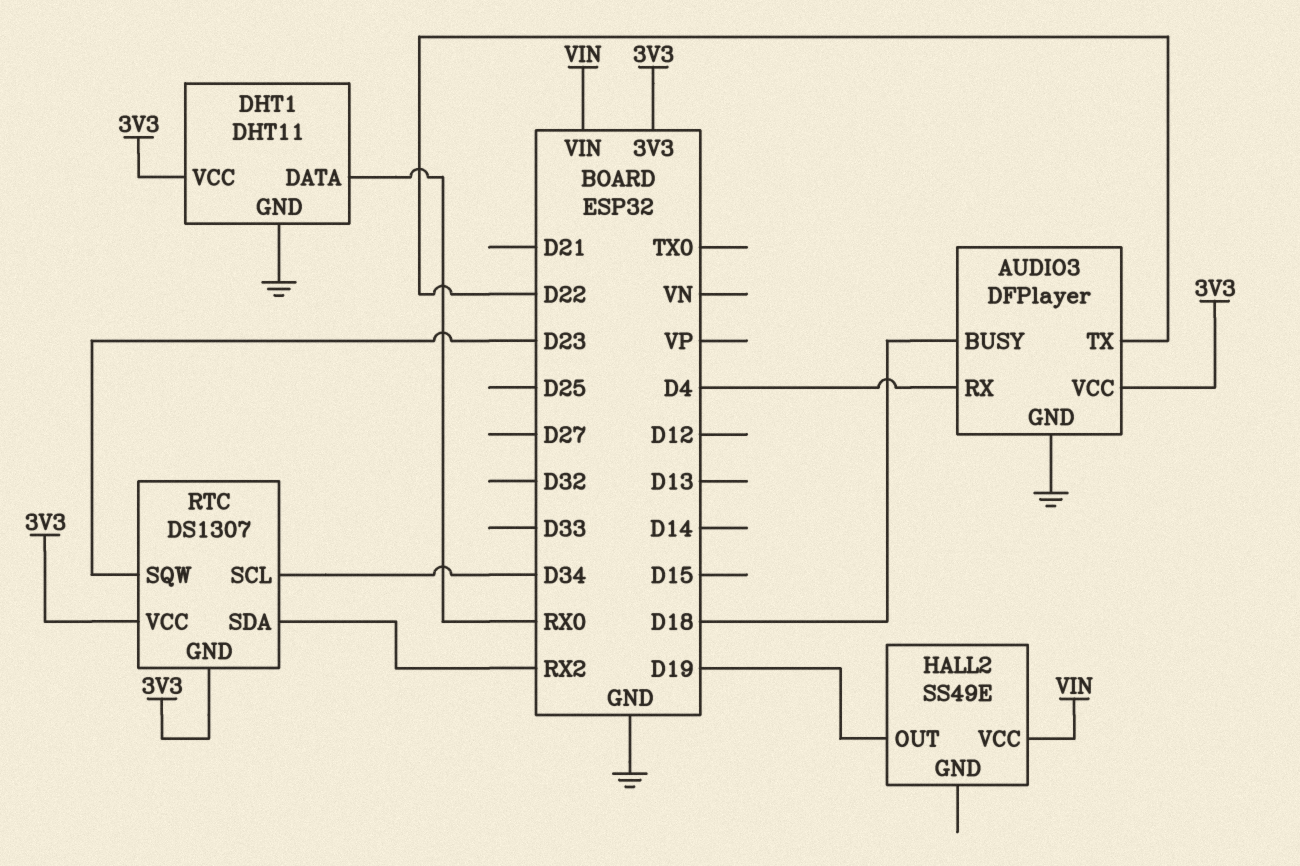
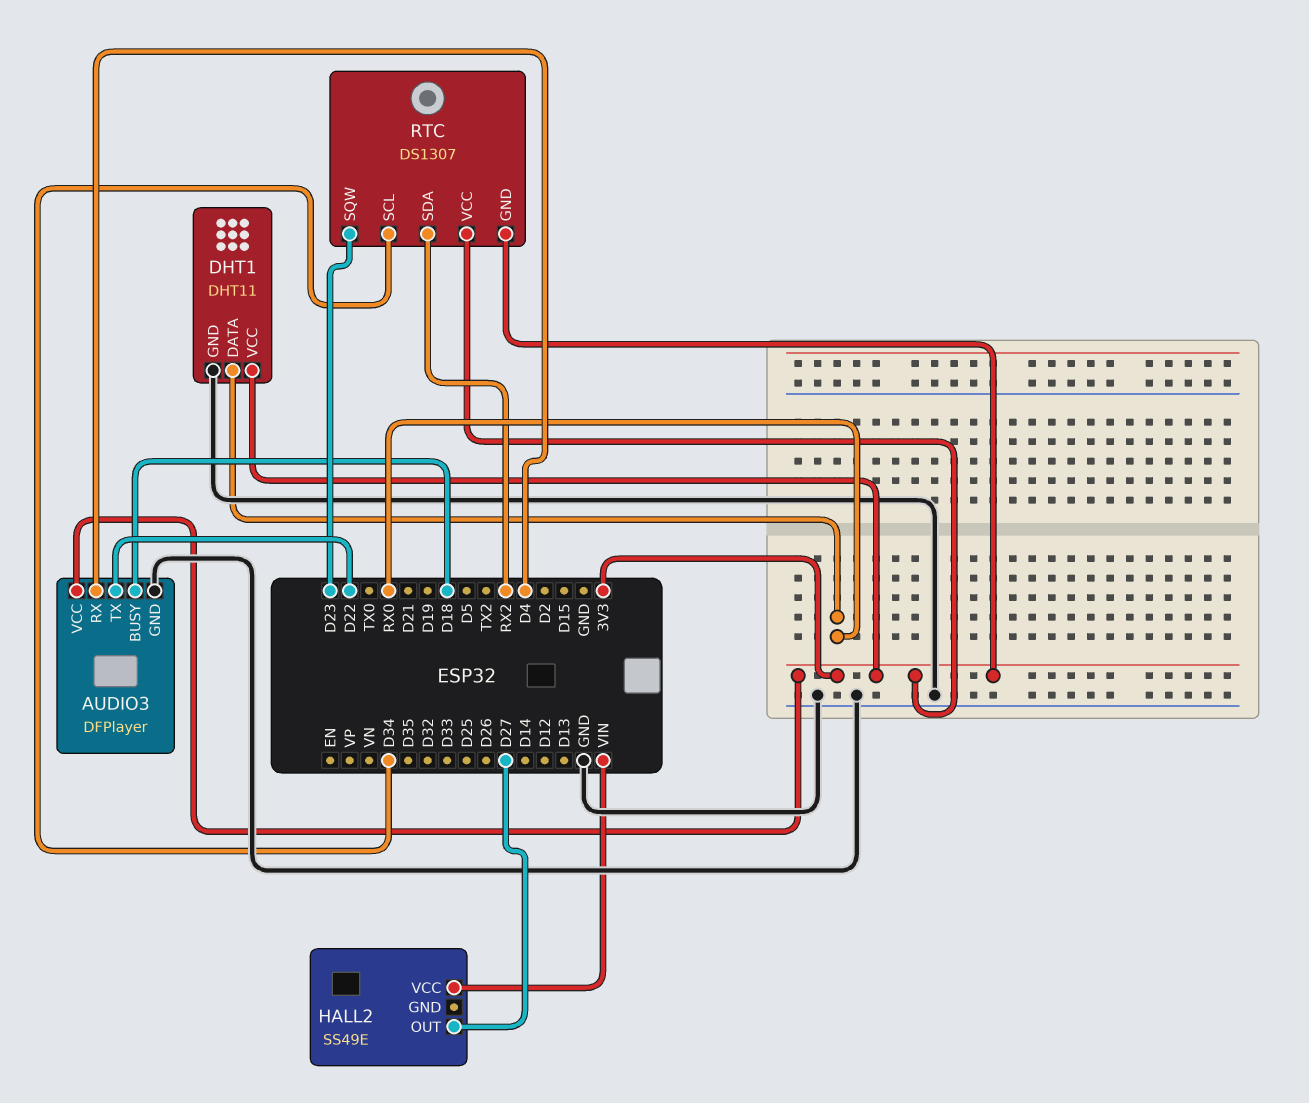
HALL2 pin OUT: D19 -> D27

